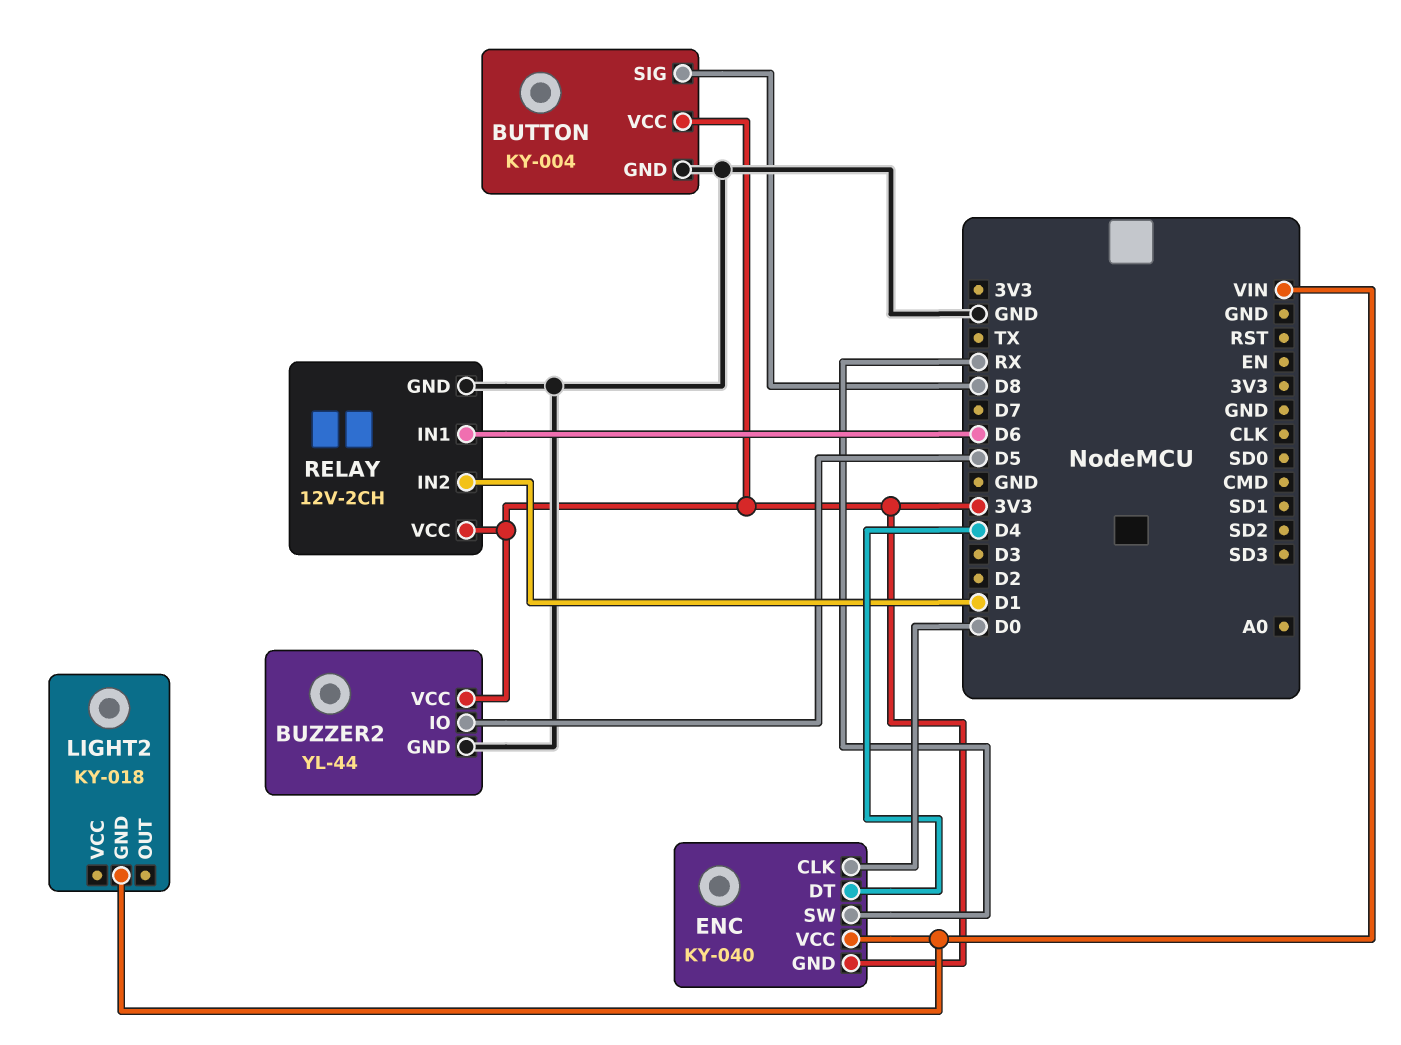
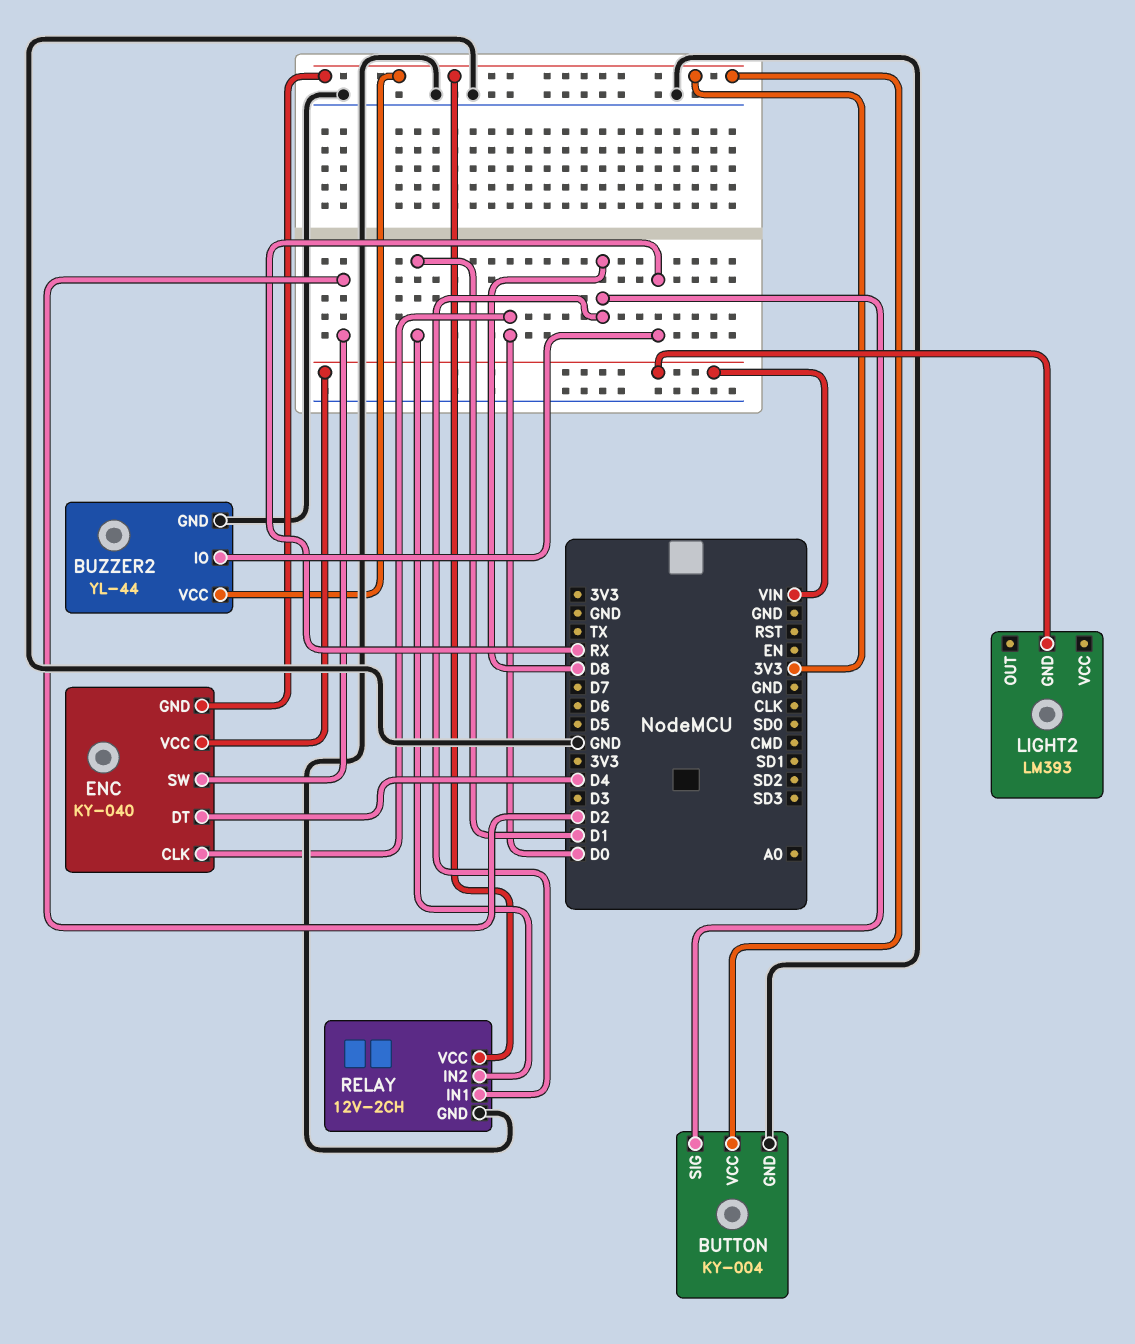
BUZZER2 pin IO: D5 -> RX
ENC pin SW: RX -> D2
LIGHT2: KY-018 -> LM393
RELAY pin IN1: D6 -> D8

